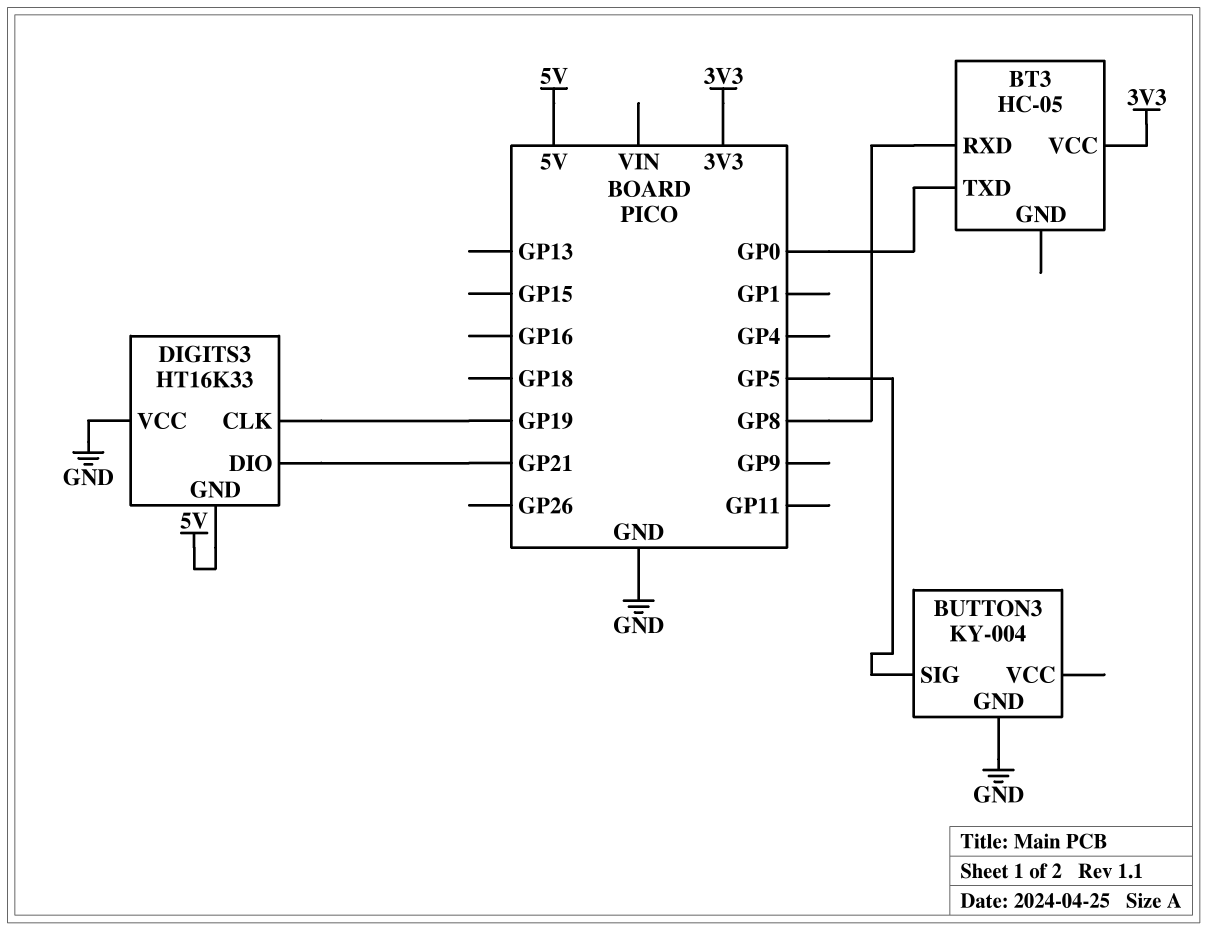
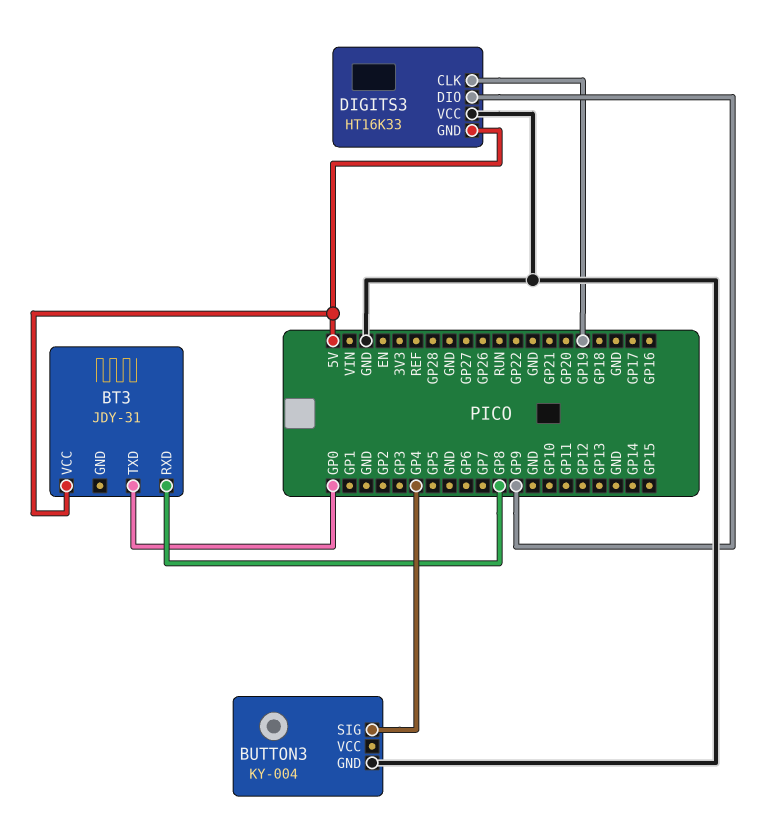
BT3: HC-05 -> JDY-31
BT3 pin VCC: 3V3 -> 5V
BUTTON3 pin SIG: GP5 -> GP4
DIGITS3 pin DIO: GP21 -> GP9

